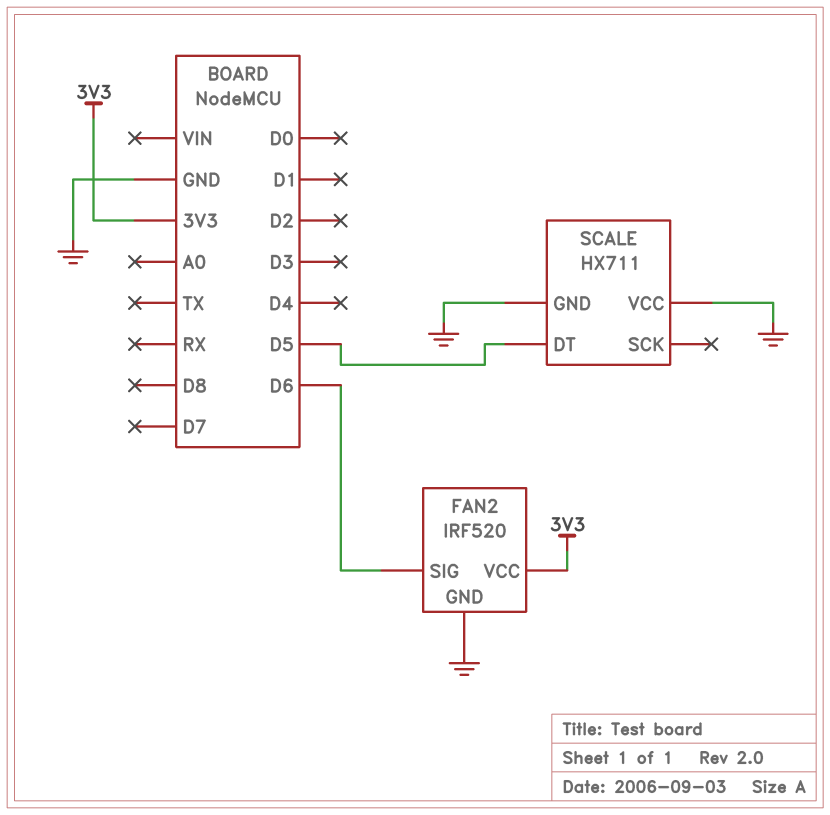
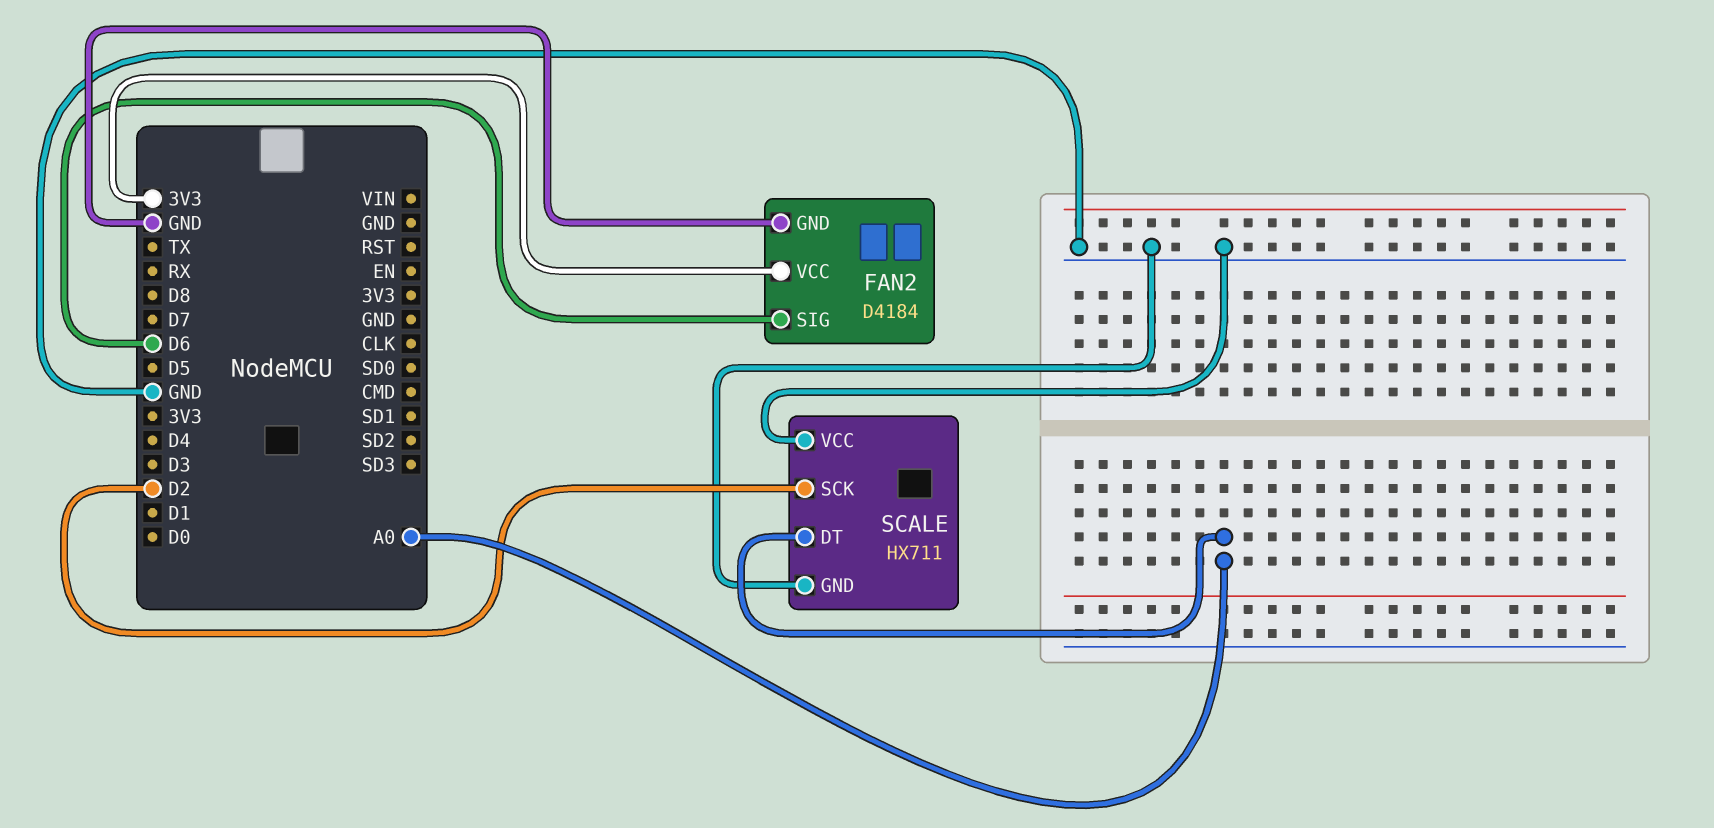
FAN2: IRF520 -> D4184
SCALE pin DT: D5 -> A0
SCALE pin SCK: none -> D2

